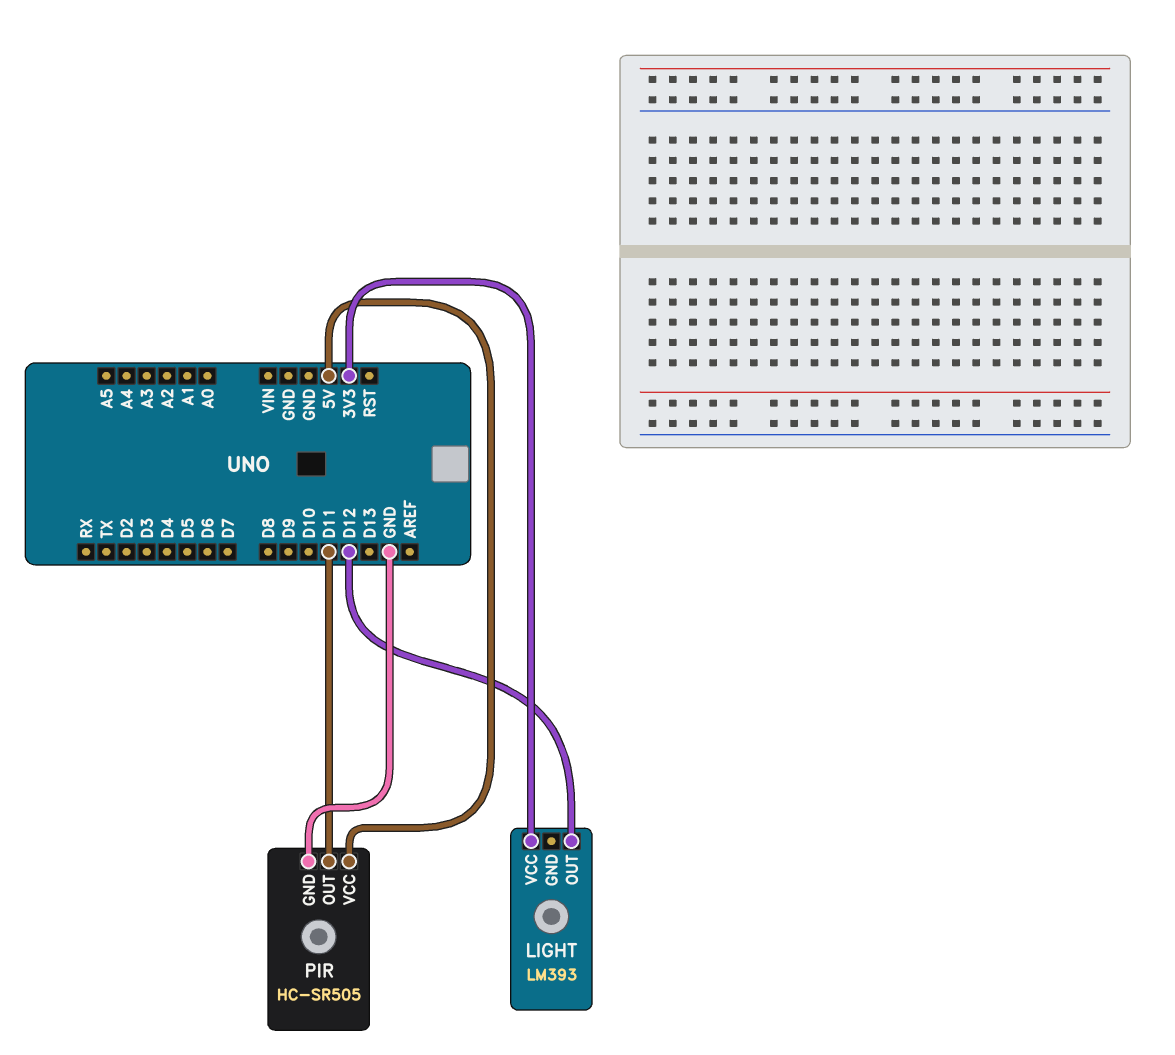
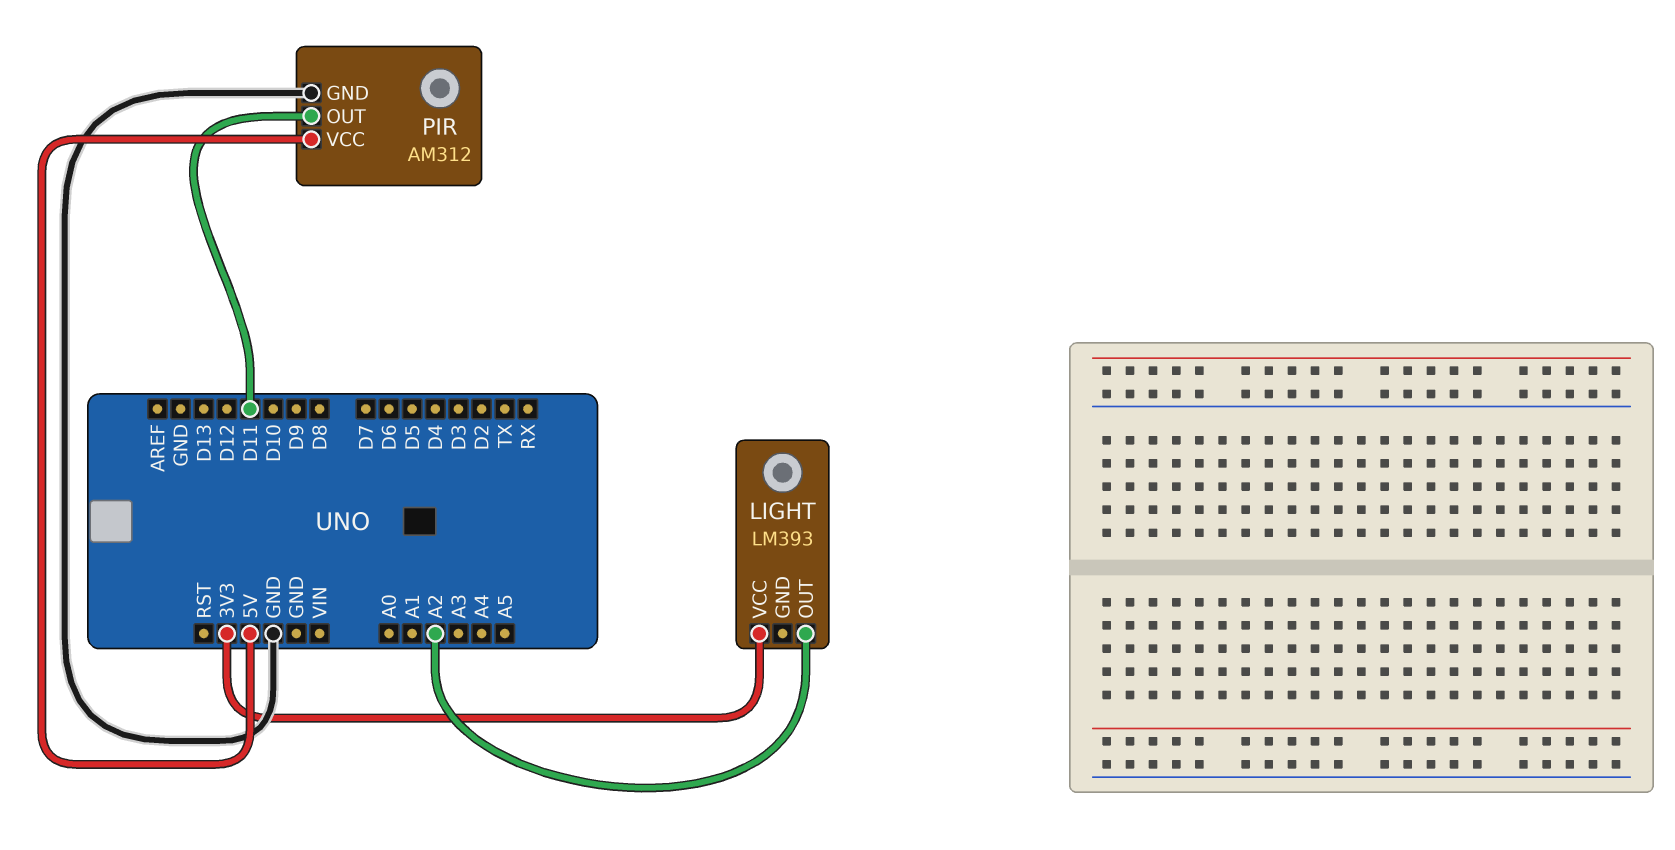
LIGHT pin OUT: D12 -> A2
PIR: HC-SR505 -> AM312

